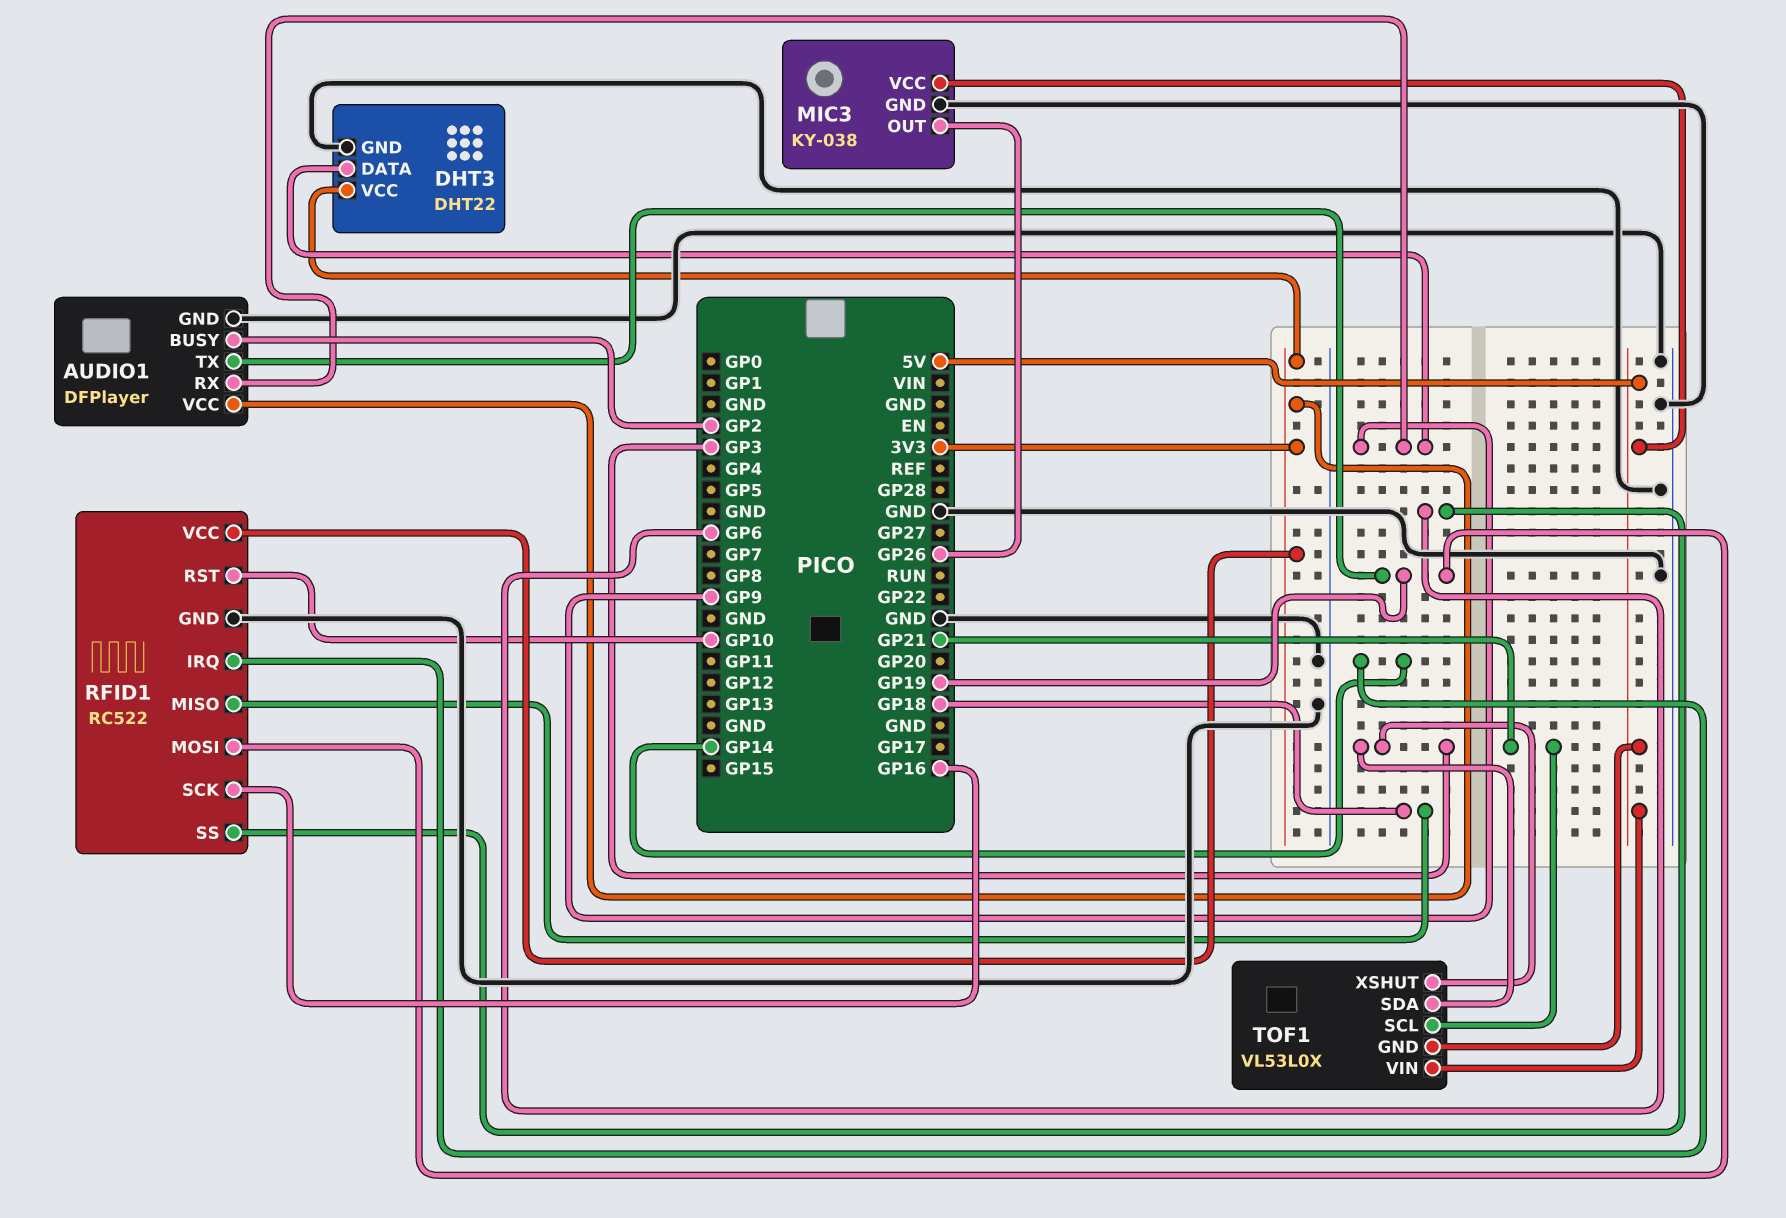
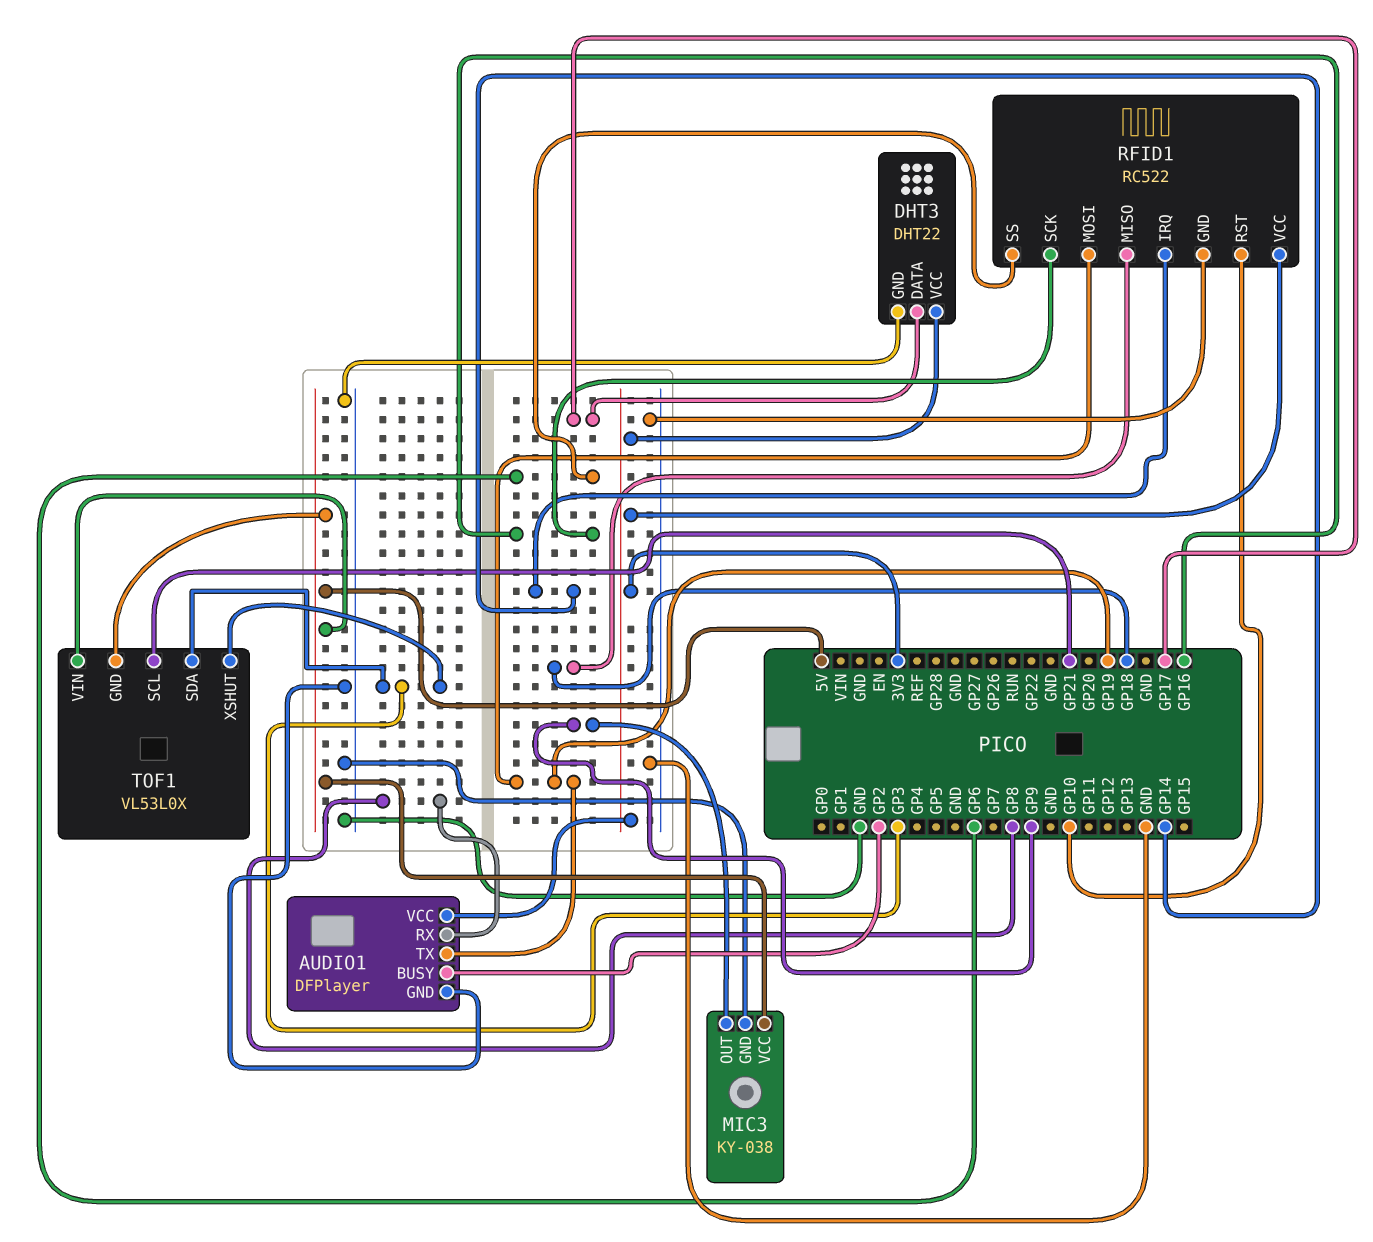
AUDIO1 pin RX: GP9 -> GP8
DHT3 pin DATA: GP9 -> GP17
MIC3 pin OUT: GP26 -> GP9

